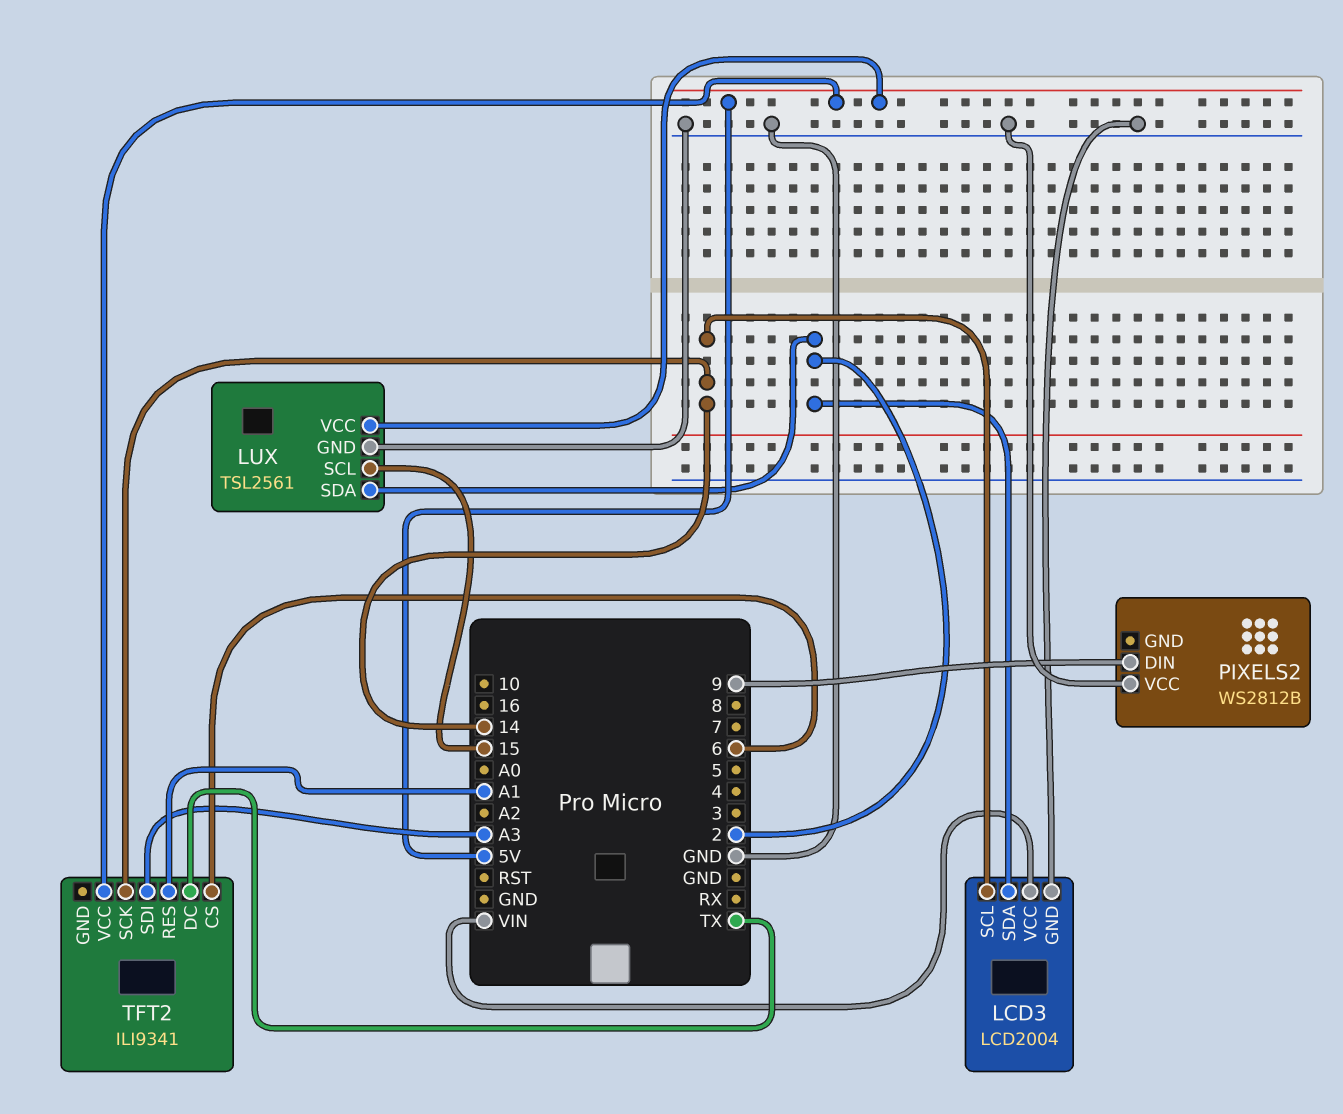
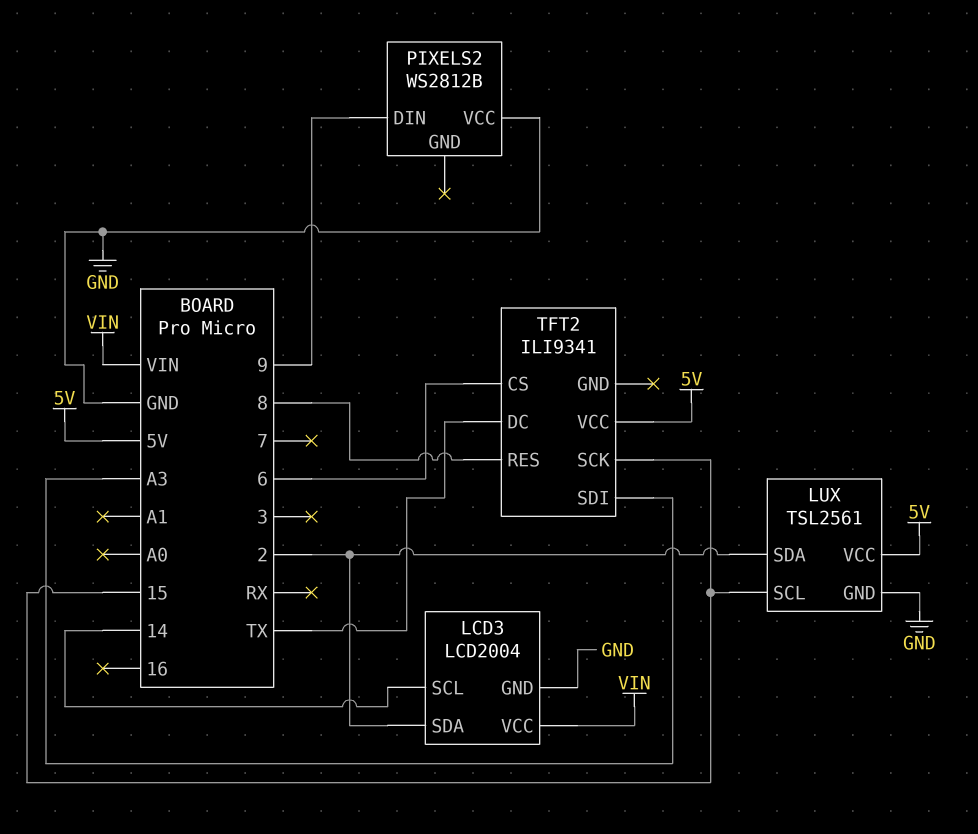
TFT2 pin RES: A1 -> 8
TFT2 pin SCK: 14 -> 15

